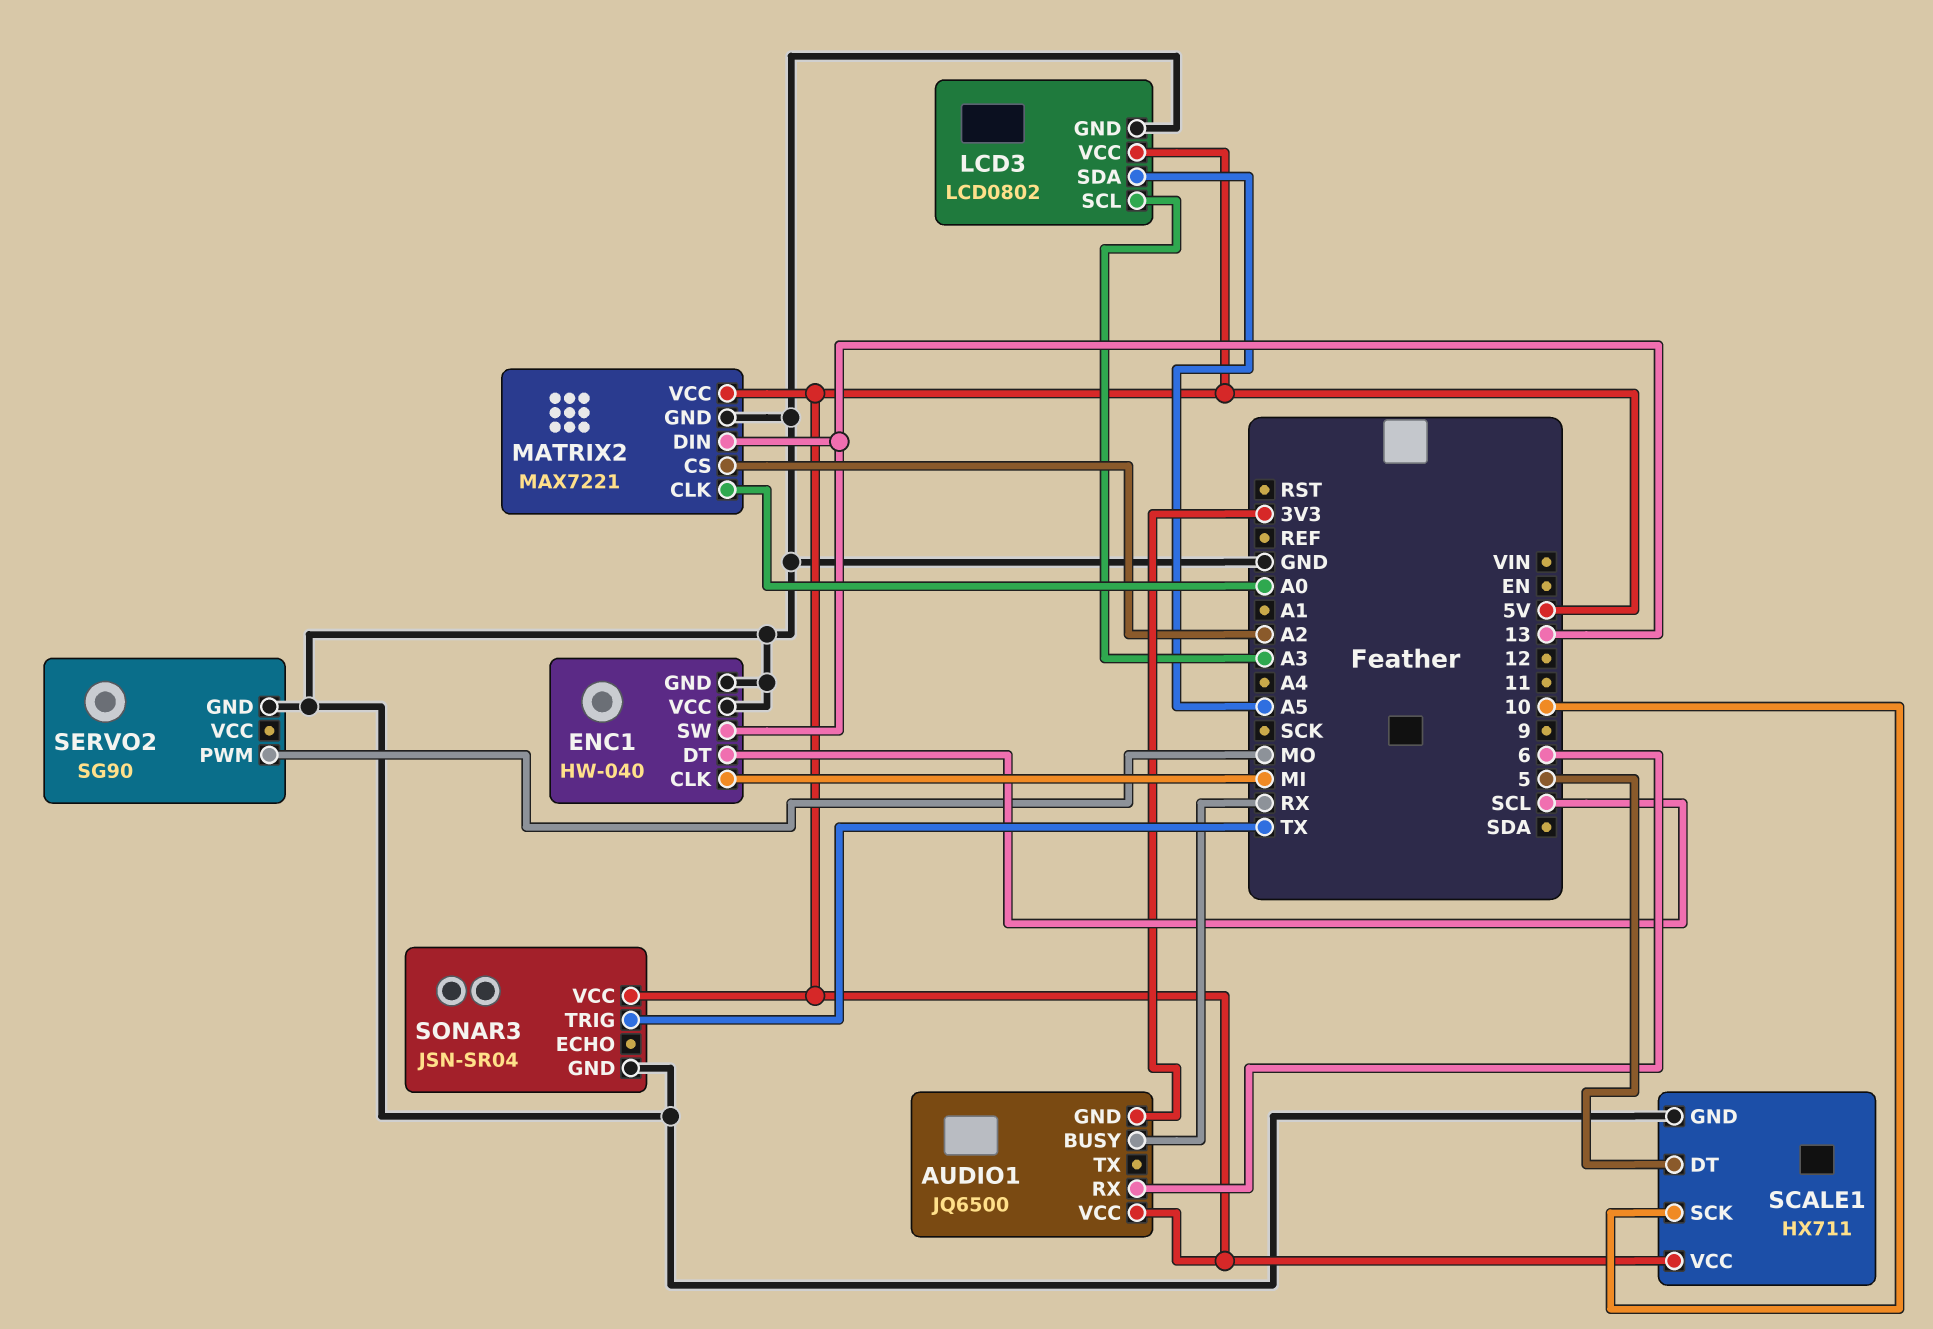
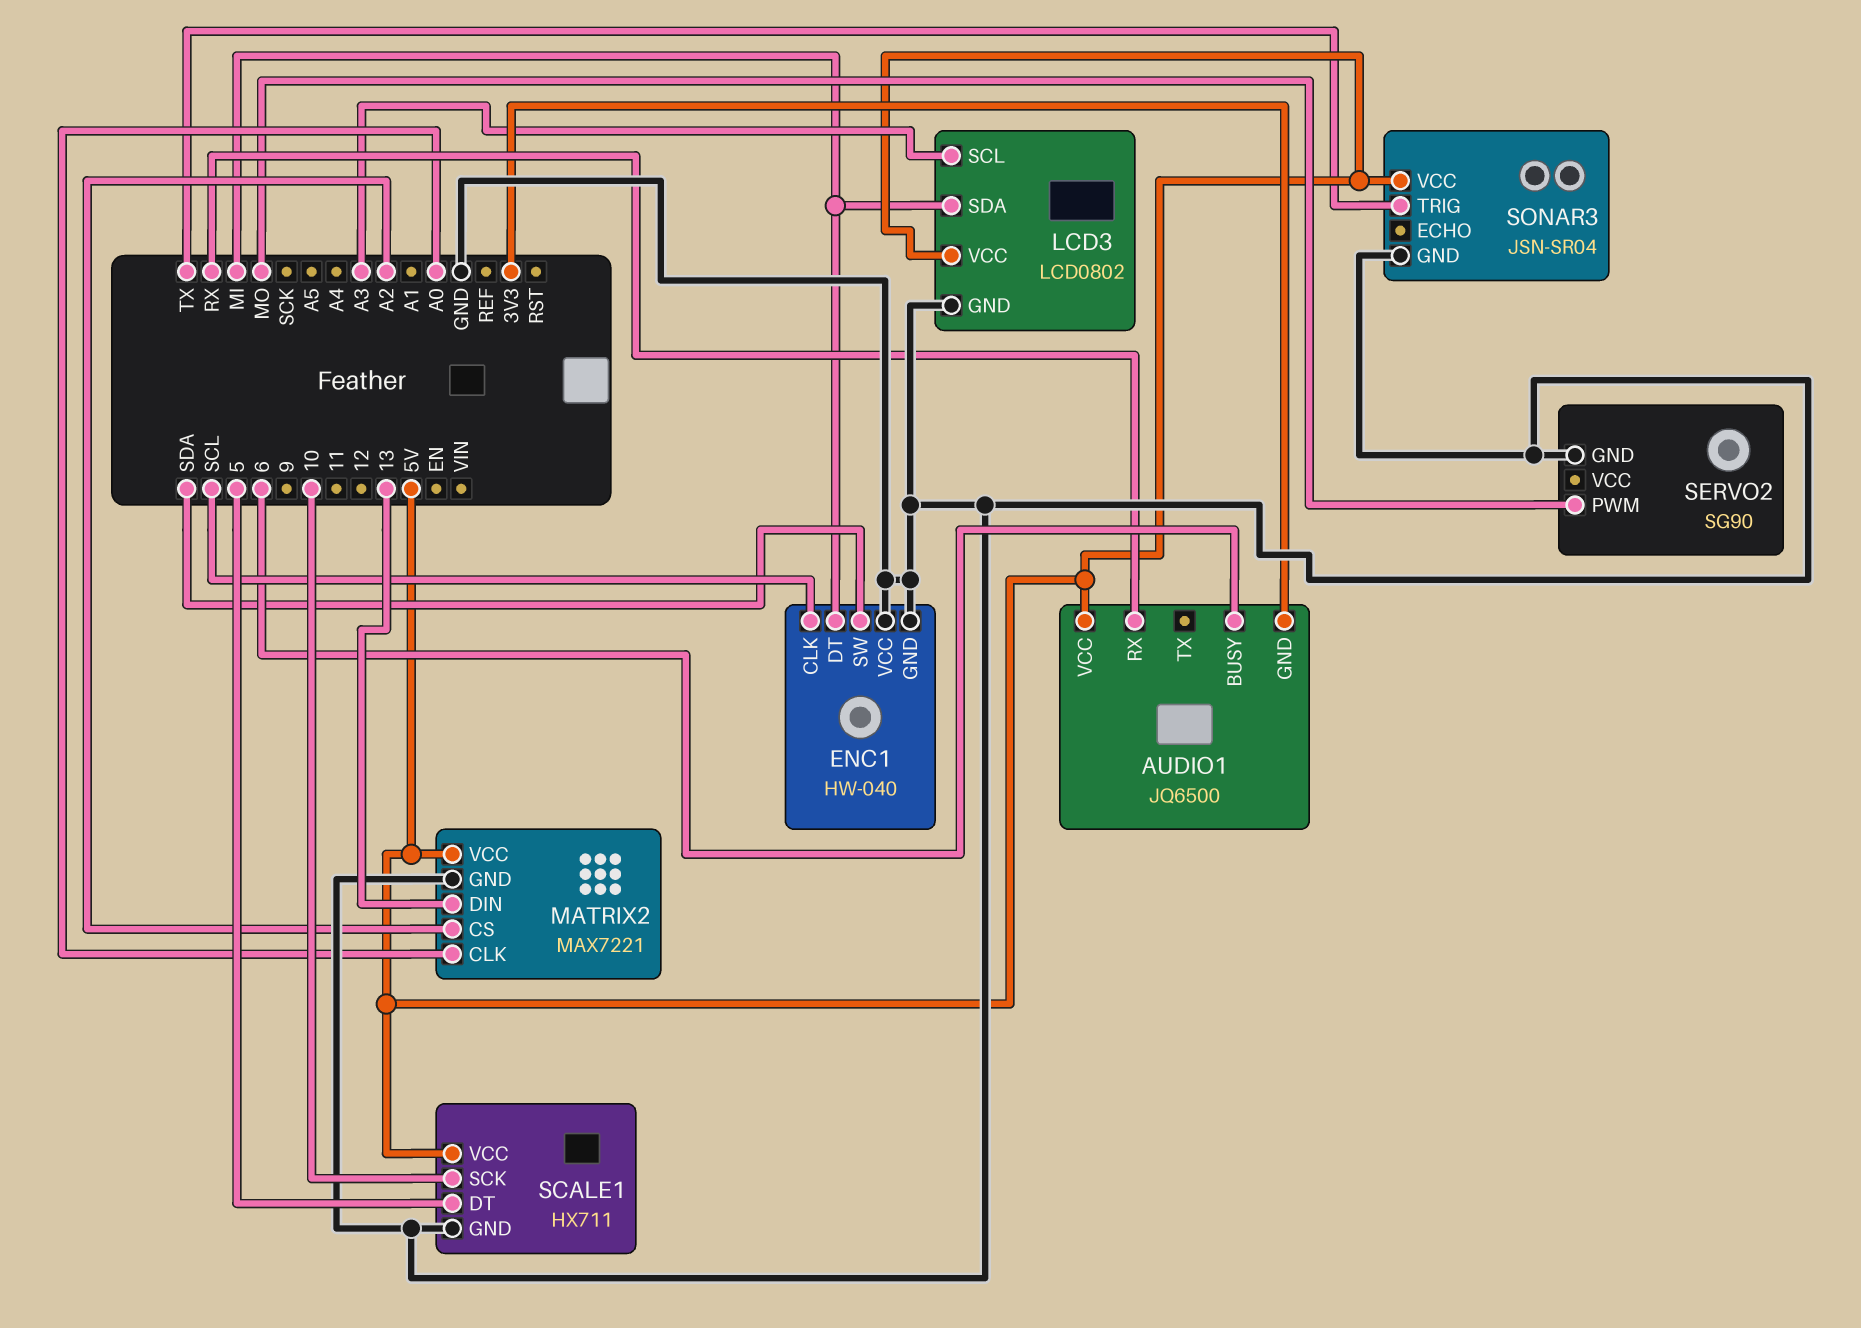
AUDIO1 pin BUSY: RX -> 6
AUDIO1 pin RX: 6 -> RX
ENC1 pin CLK: MI -> SCL
ENC1 pin DT: SCL -> MI
ENC1 pin SW: 13 -> SDA
LCD3 pin SDA: A5 -> MI

